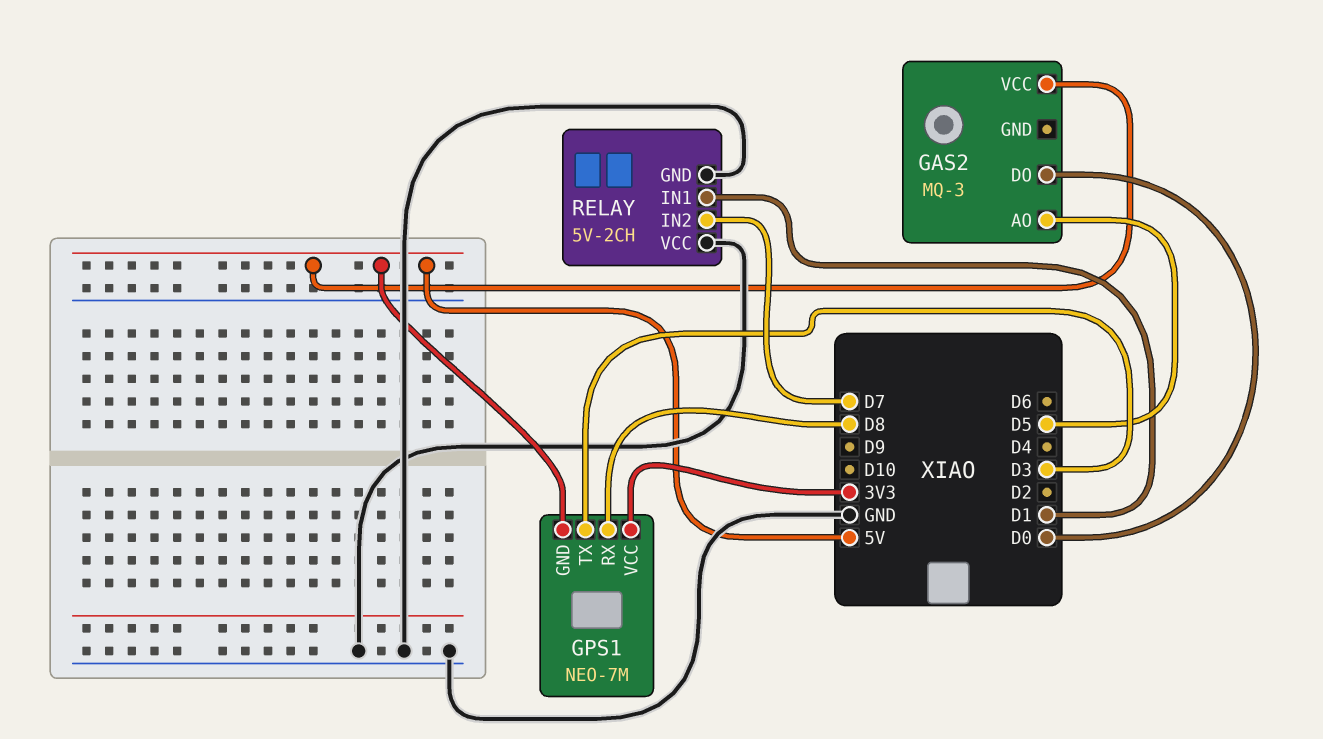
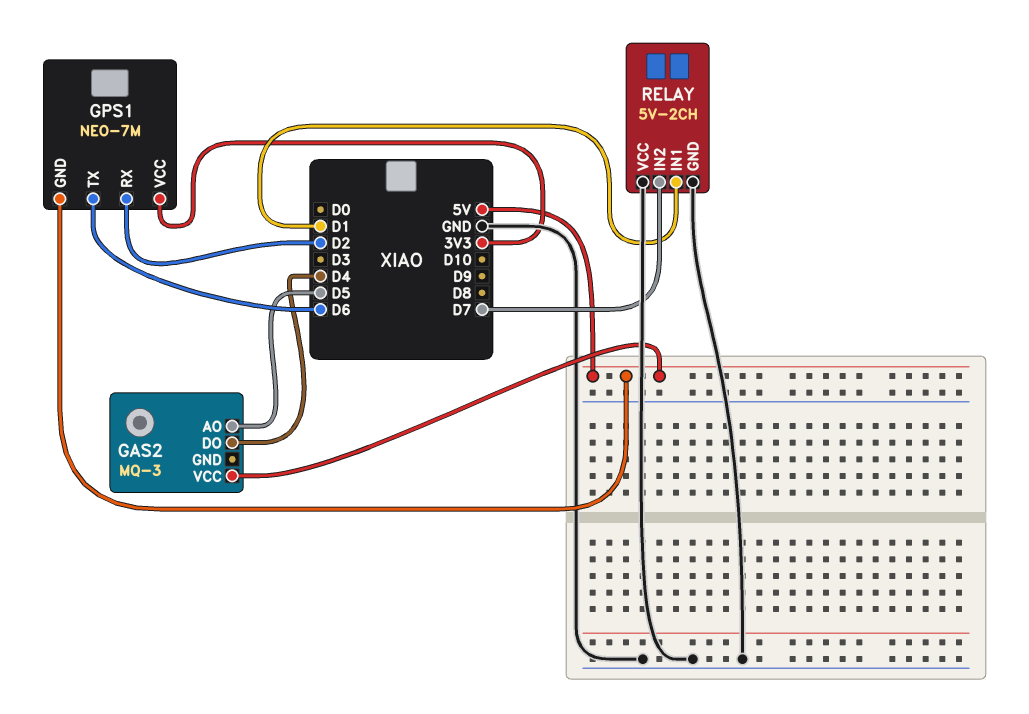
GAS2 pin DO: D0 -> D4
GPS1 pin RX: D8 -> D2
GPS1 pin TX: D3 -> D6

